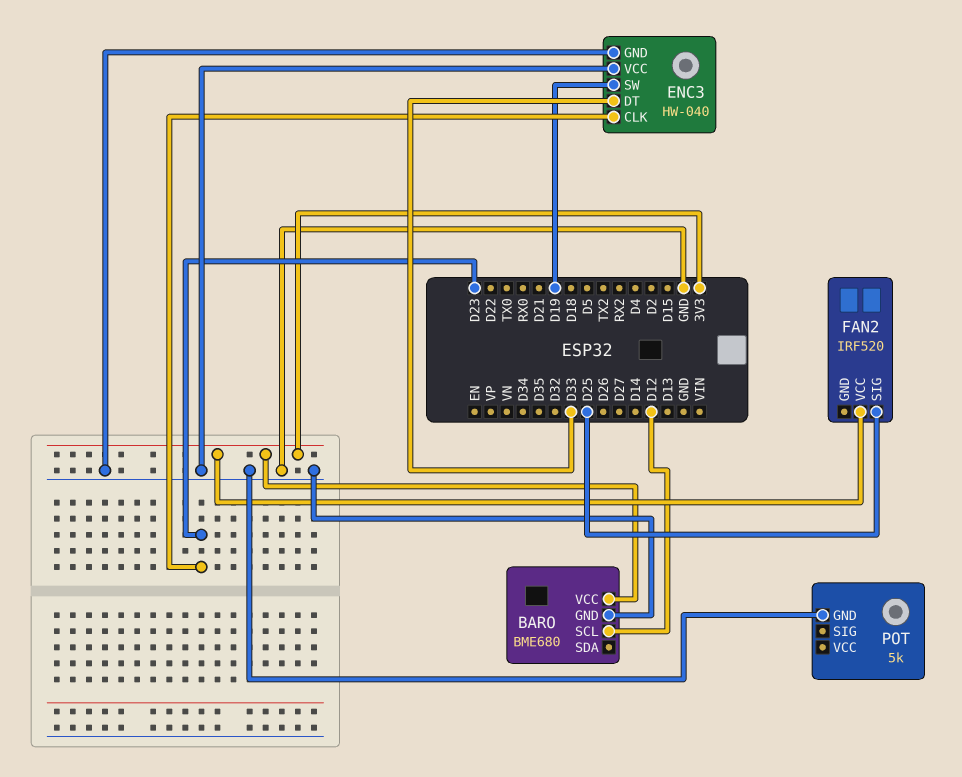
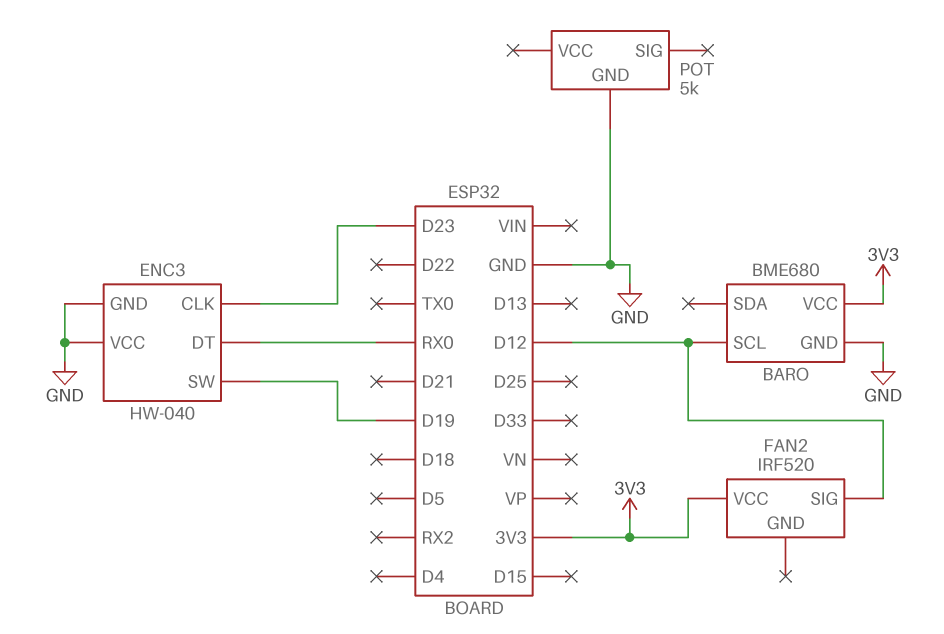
ENC3 pin DT: D33 -> RX0
FAN2 pin SIG: D25 -> D12

